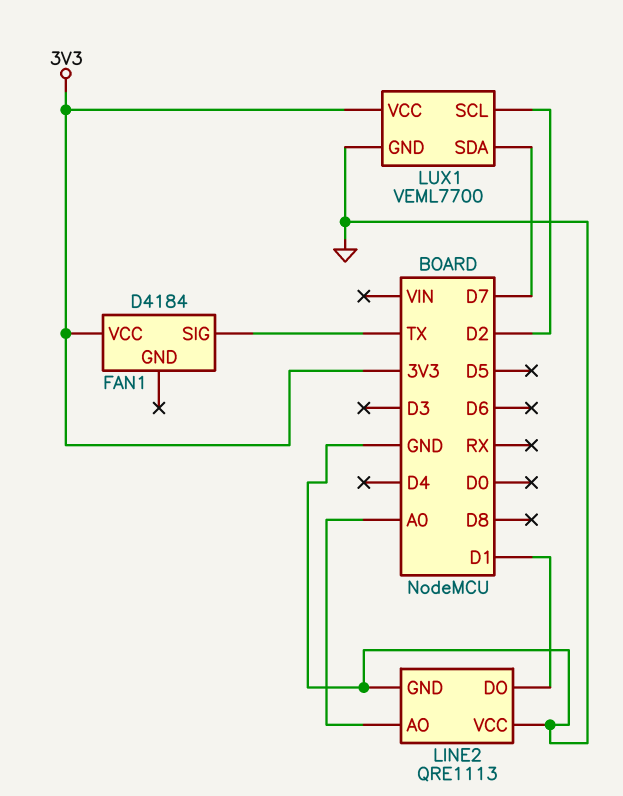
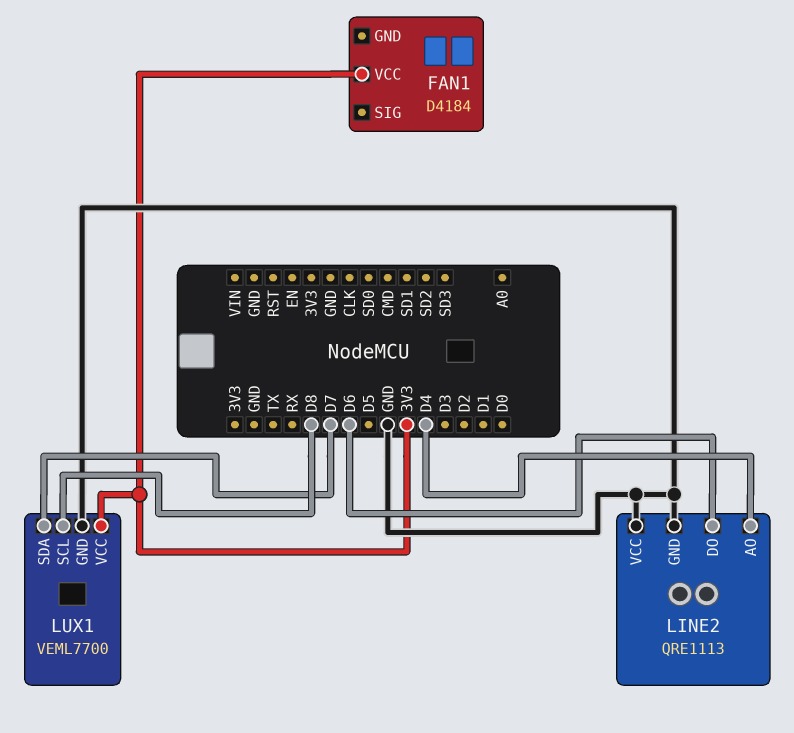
FAN1 pin SIG: TX -> none
LINE2 pin AO: A0 -> D4
LINE2 pin DO: D1 -> D6
LUX1 pin SCL: D2 -> D8

